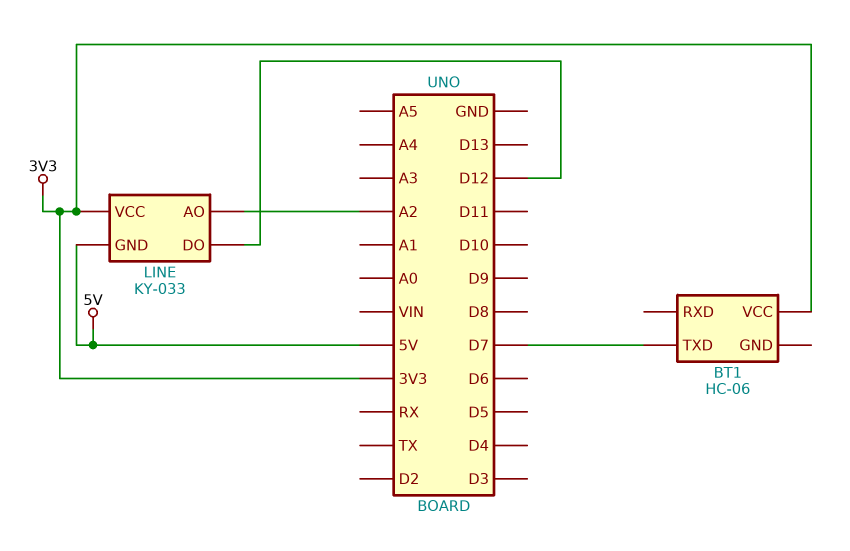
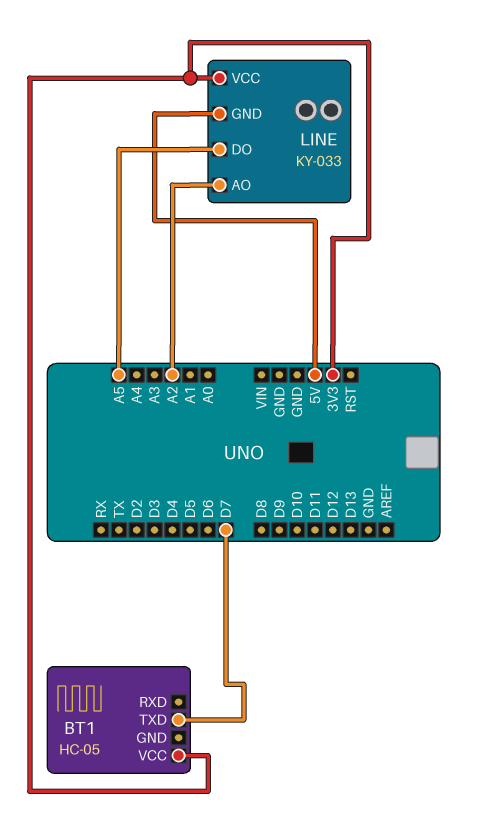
BT1: HC-06 -> HC-05
LINE pin DO: D12 -> A5

